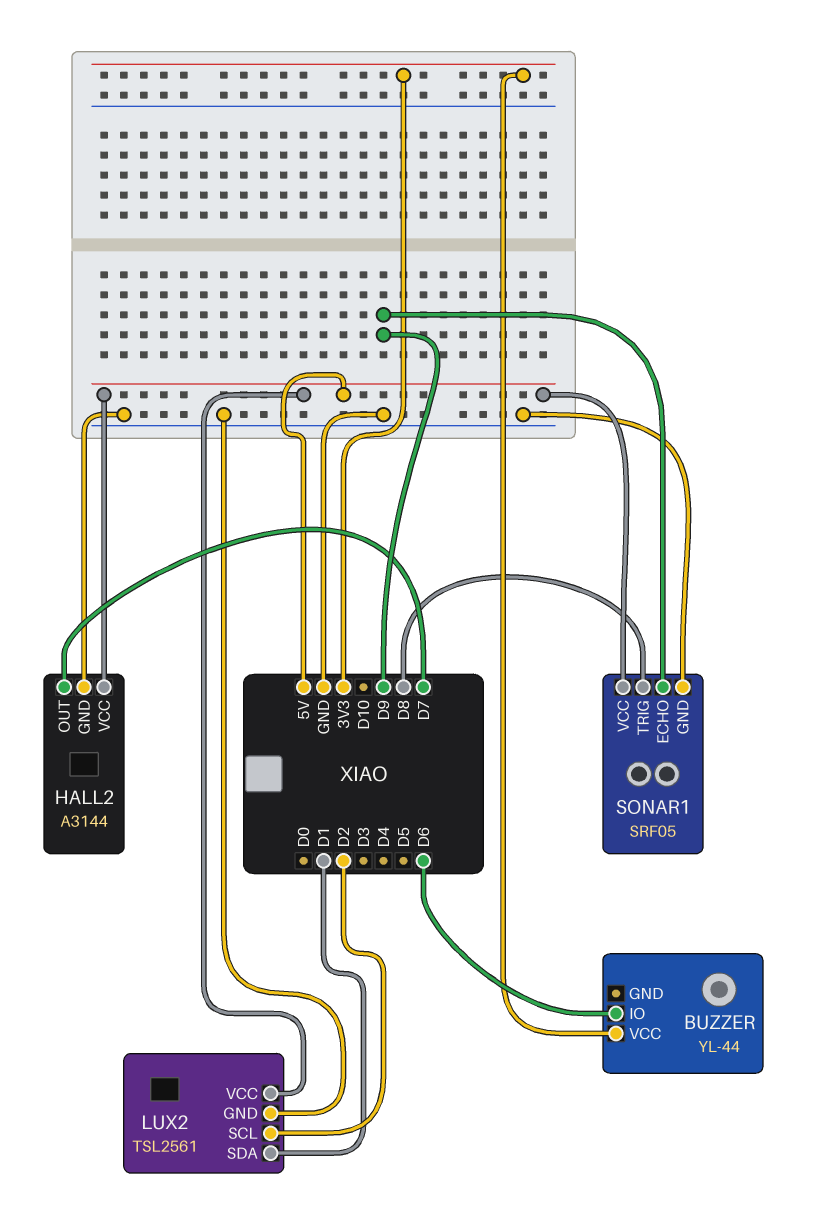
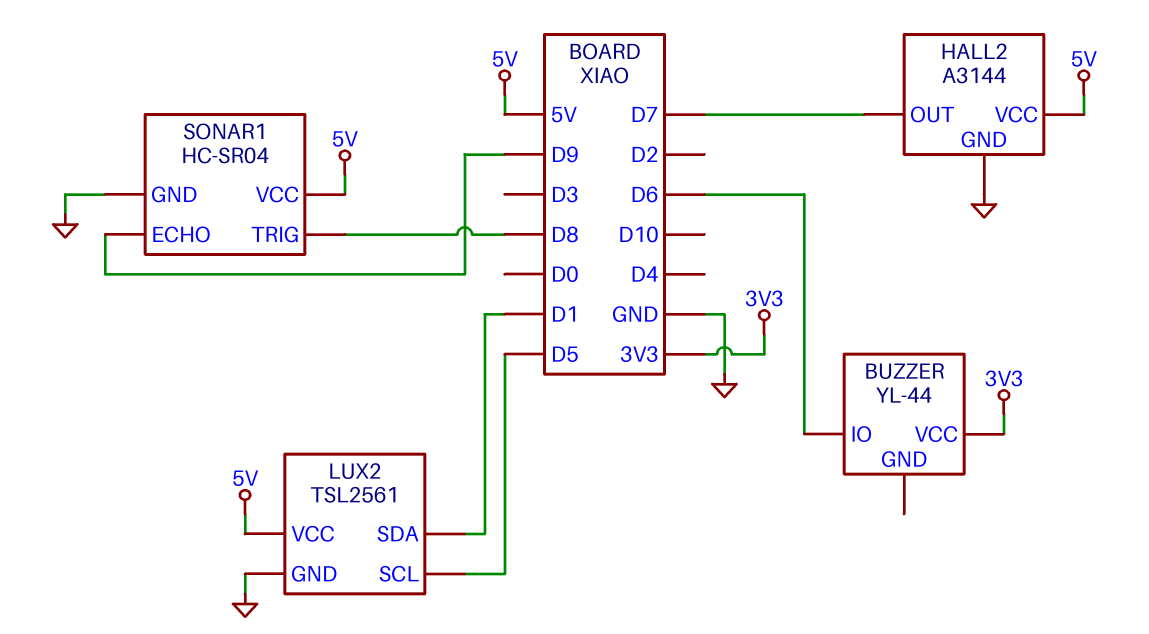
LUX2 pin SCL: D2 -> D5
SONAR1: SRF05 -> HC-SR04

